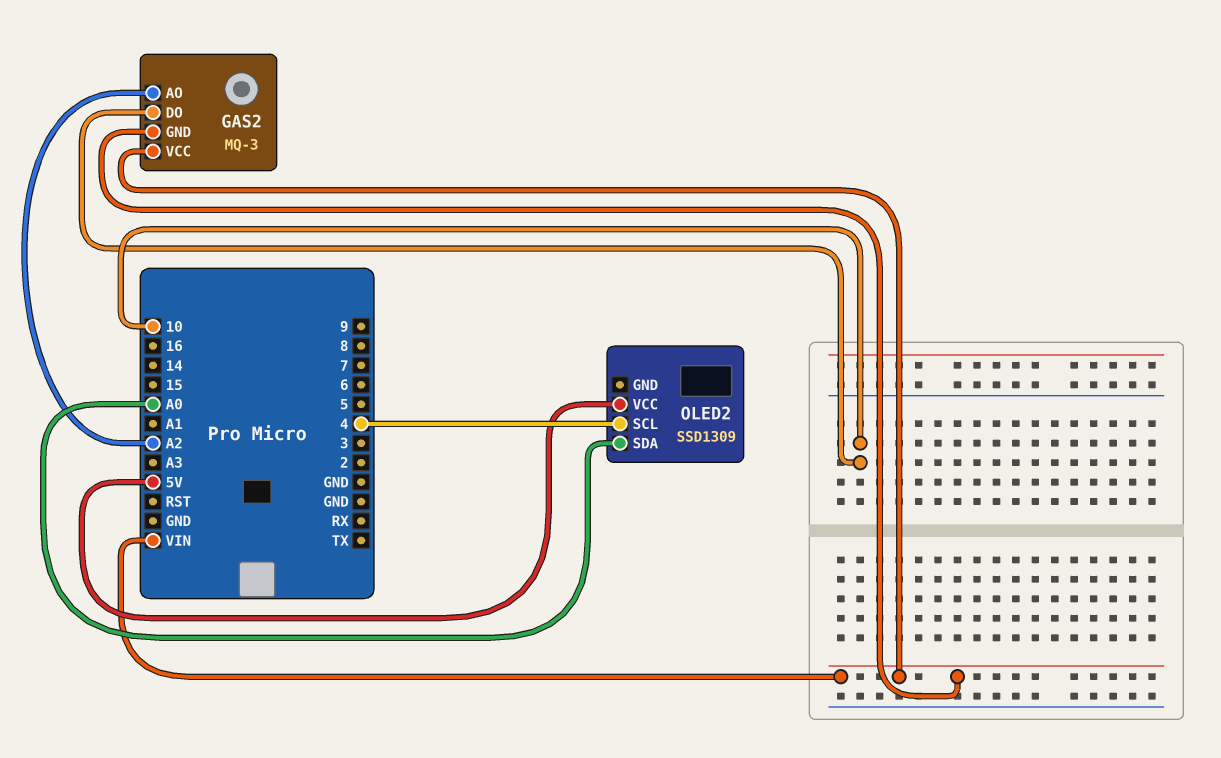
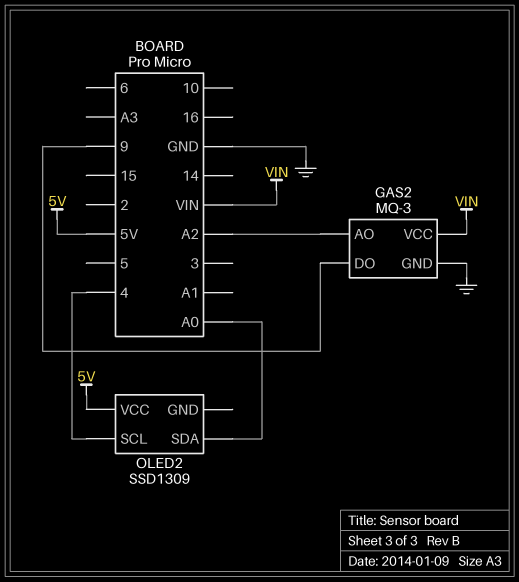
GAS2 pin DO: 10 -> 9
GAS2 pin GND: VIN -> GND

